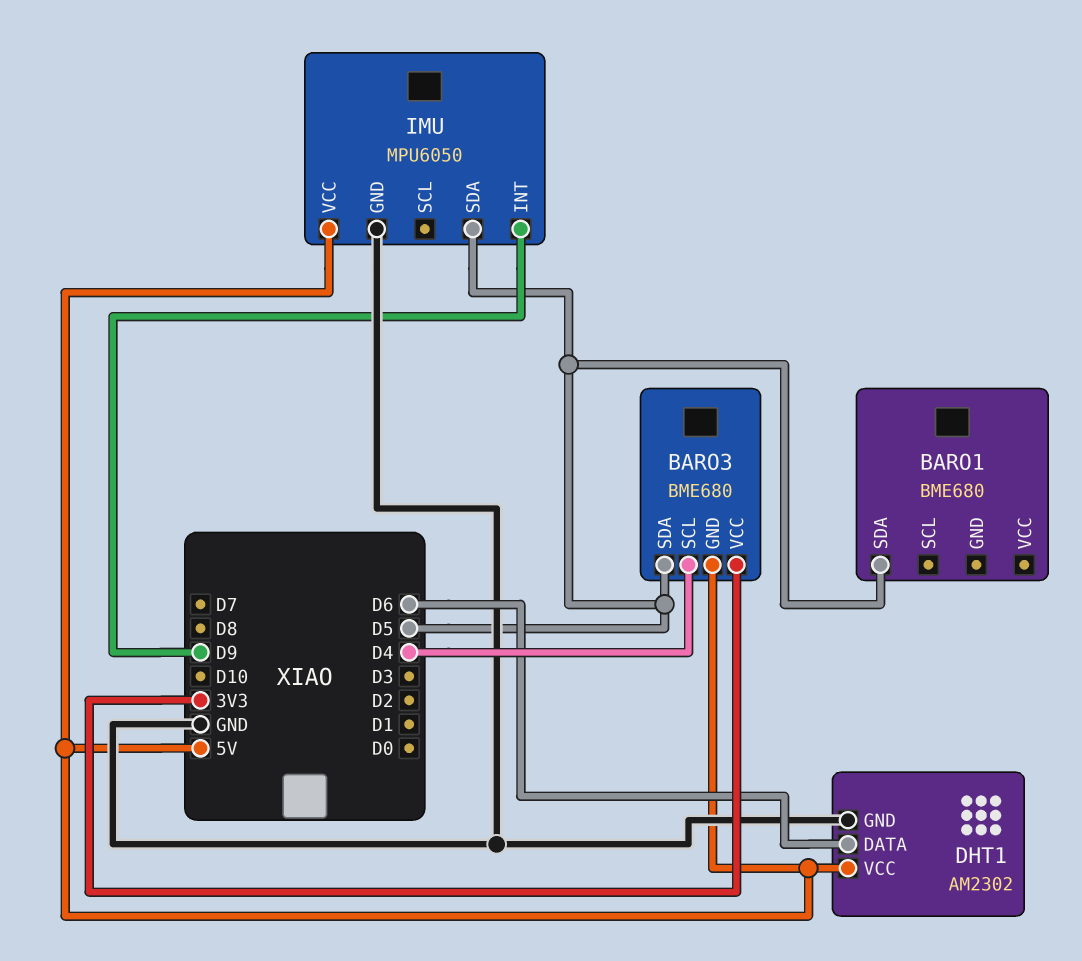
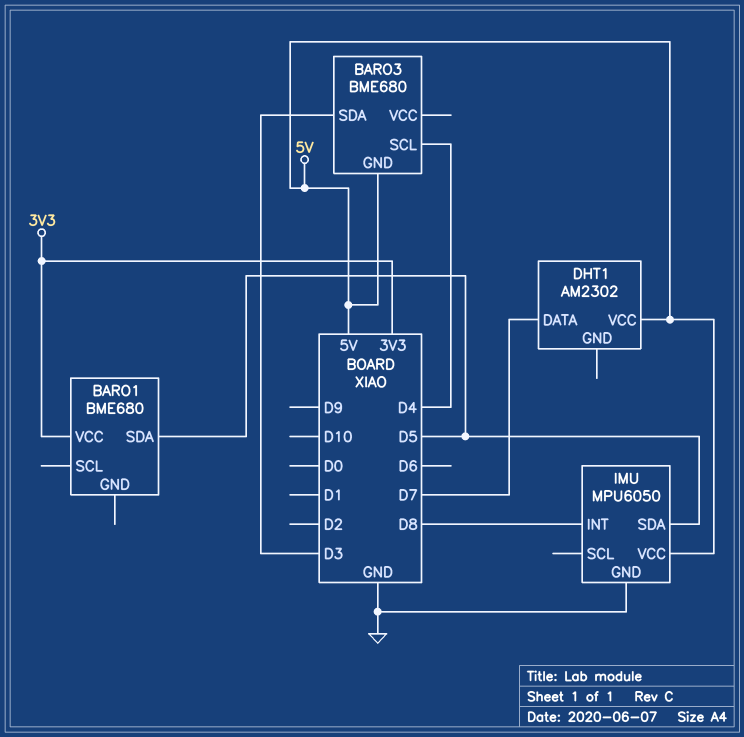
BARO1 pin VCC: none -> 3V3
BARO3 pin SDA: D5 -> D3
BARO3 pin VCC: 3V3 -> none
DHT1 pin DATA: D6 -> D7
DHT1 pin GND: GND -> none
IMU pin INT: D9 -> D8

